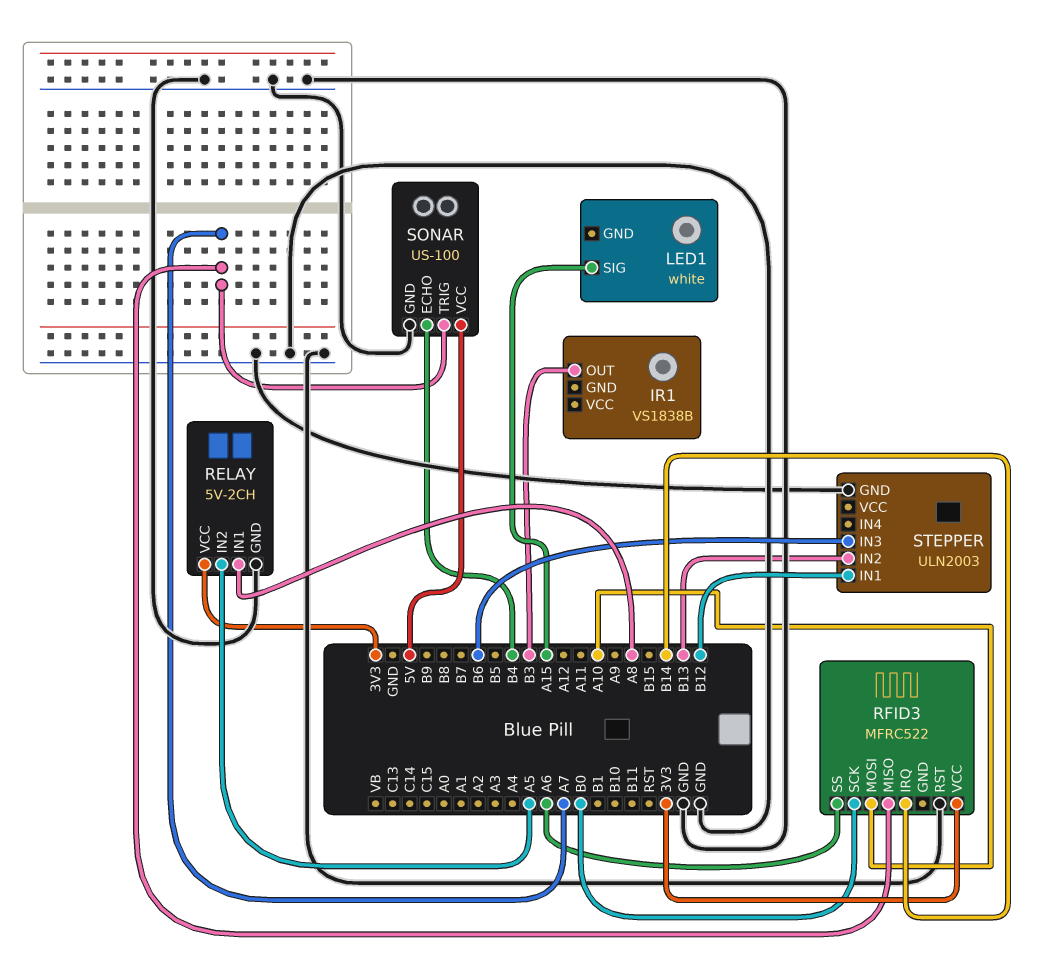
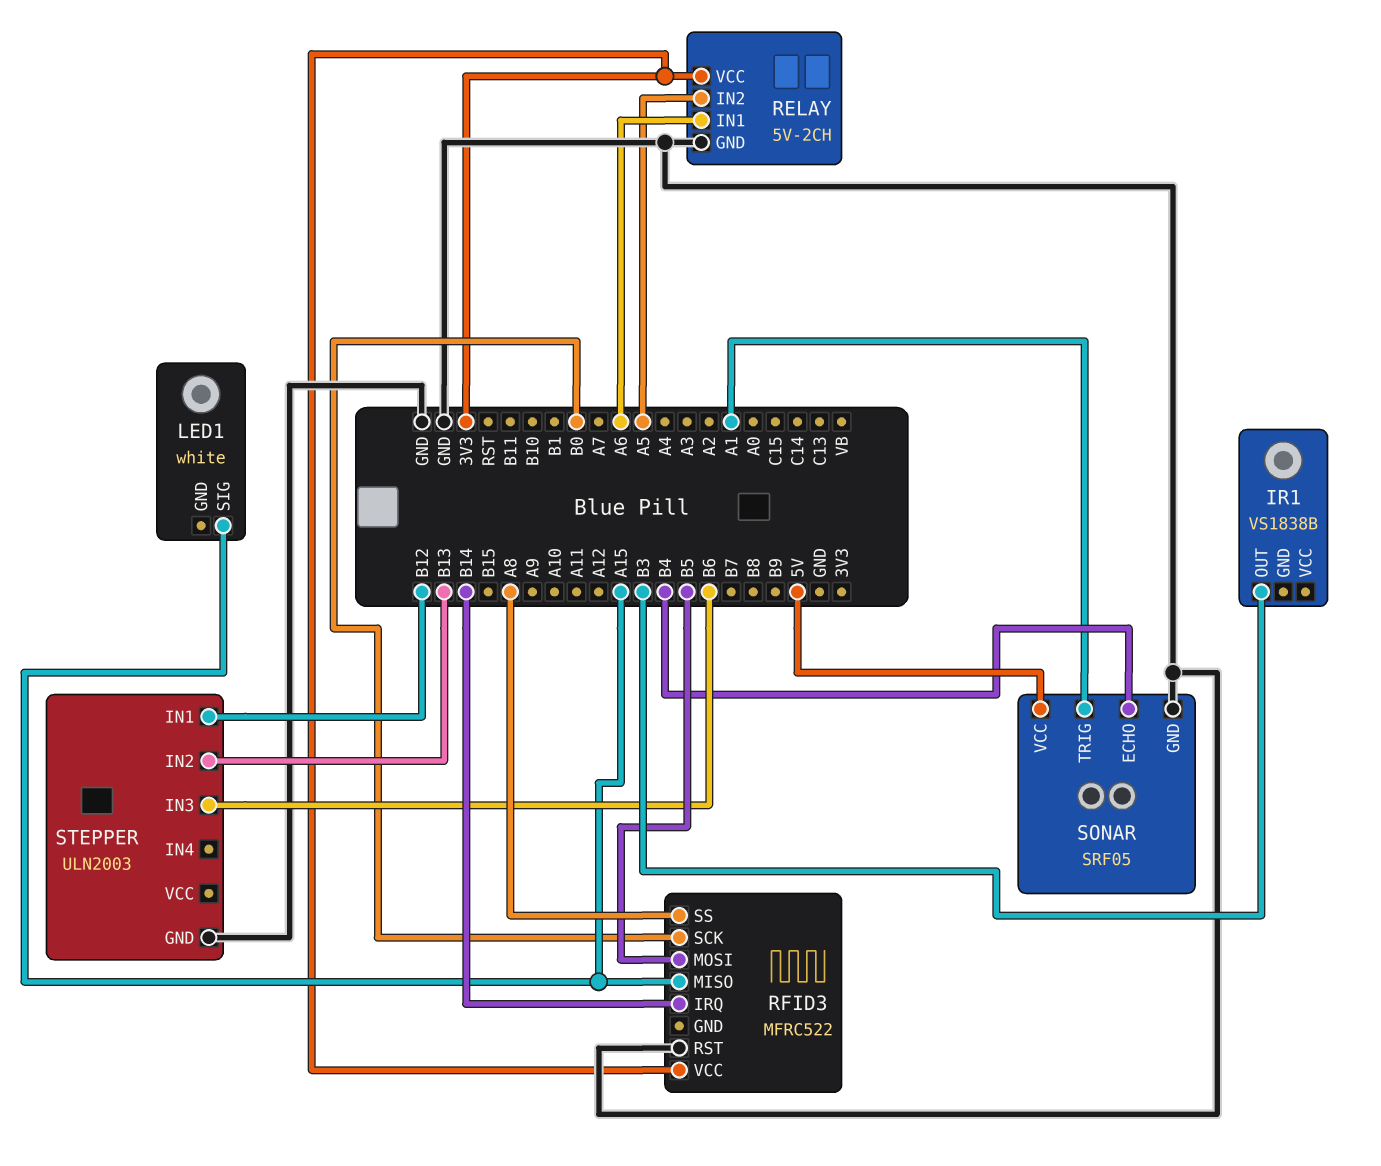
RELAY pin IN1: A8 -> A6
RFID3 pin MISO: A7 -> A15
RFID3 pin MOSI: A10 -> B5
RFID3 pin SS: A6 -> A8
SONAR: US-100 -> SRF05
SONAR pin TRIG: A7 -> A1

